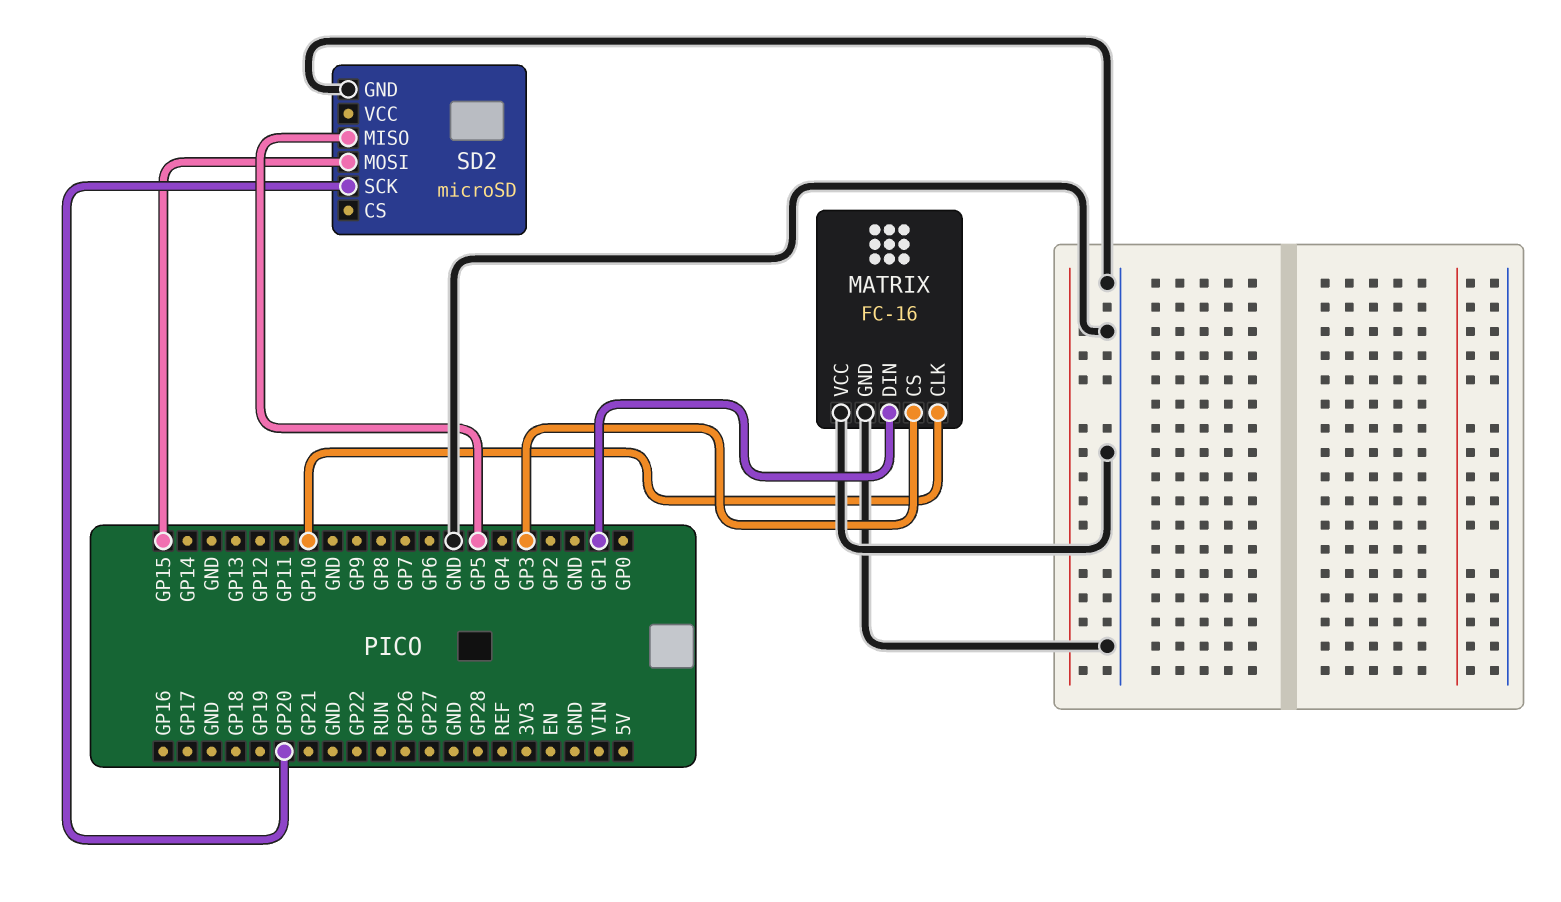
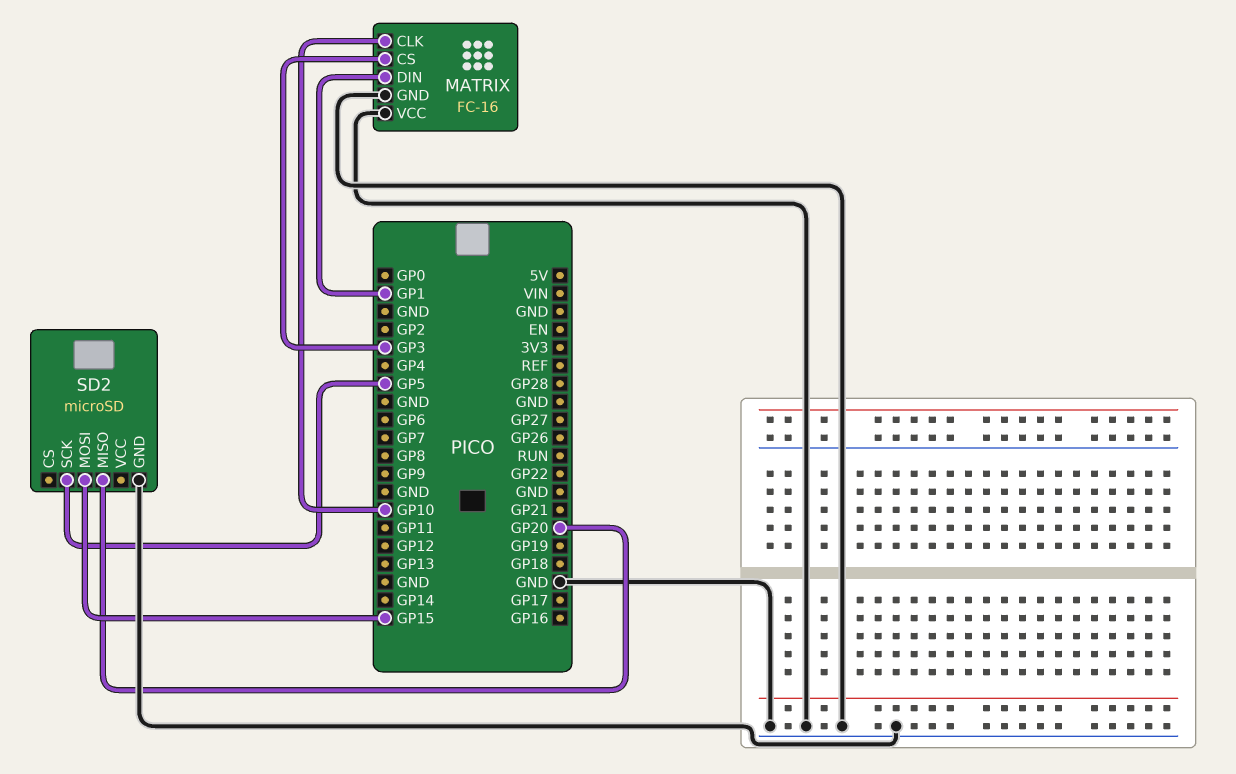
SD2 pin MISO: GP5 -> GP20
SD2 pin SCK: GP20 -> GP5

